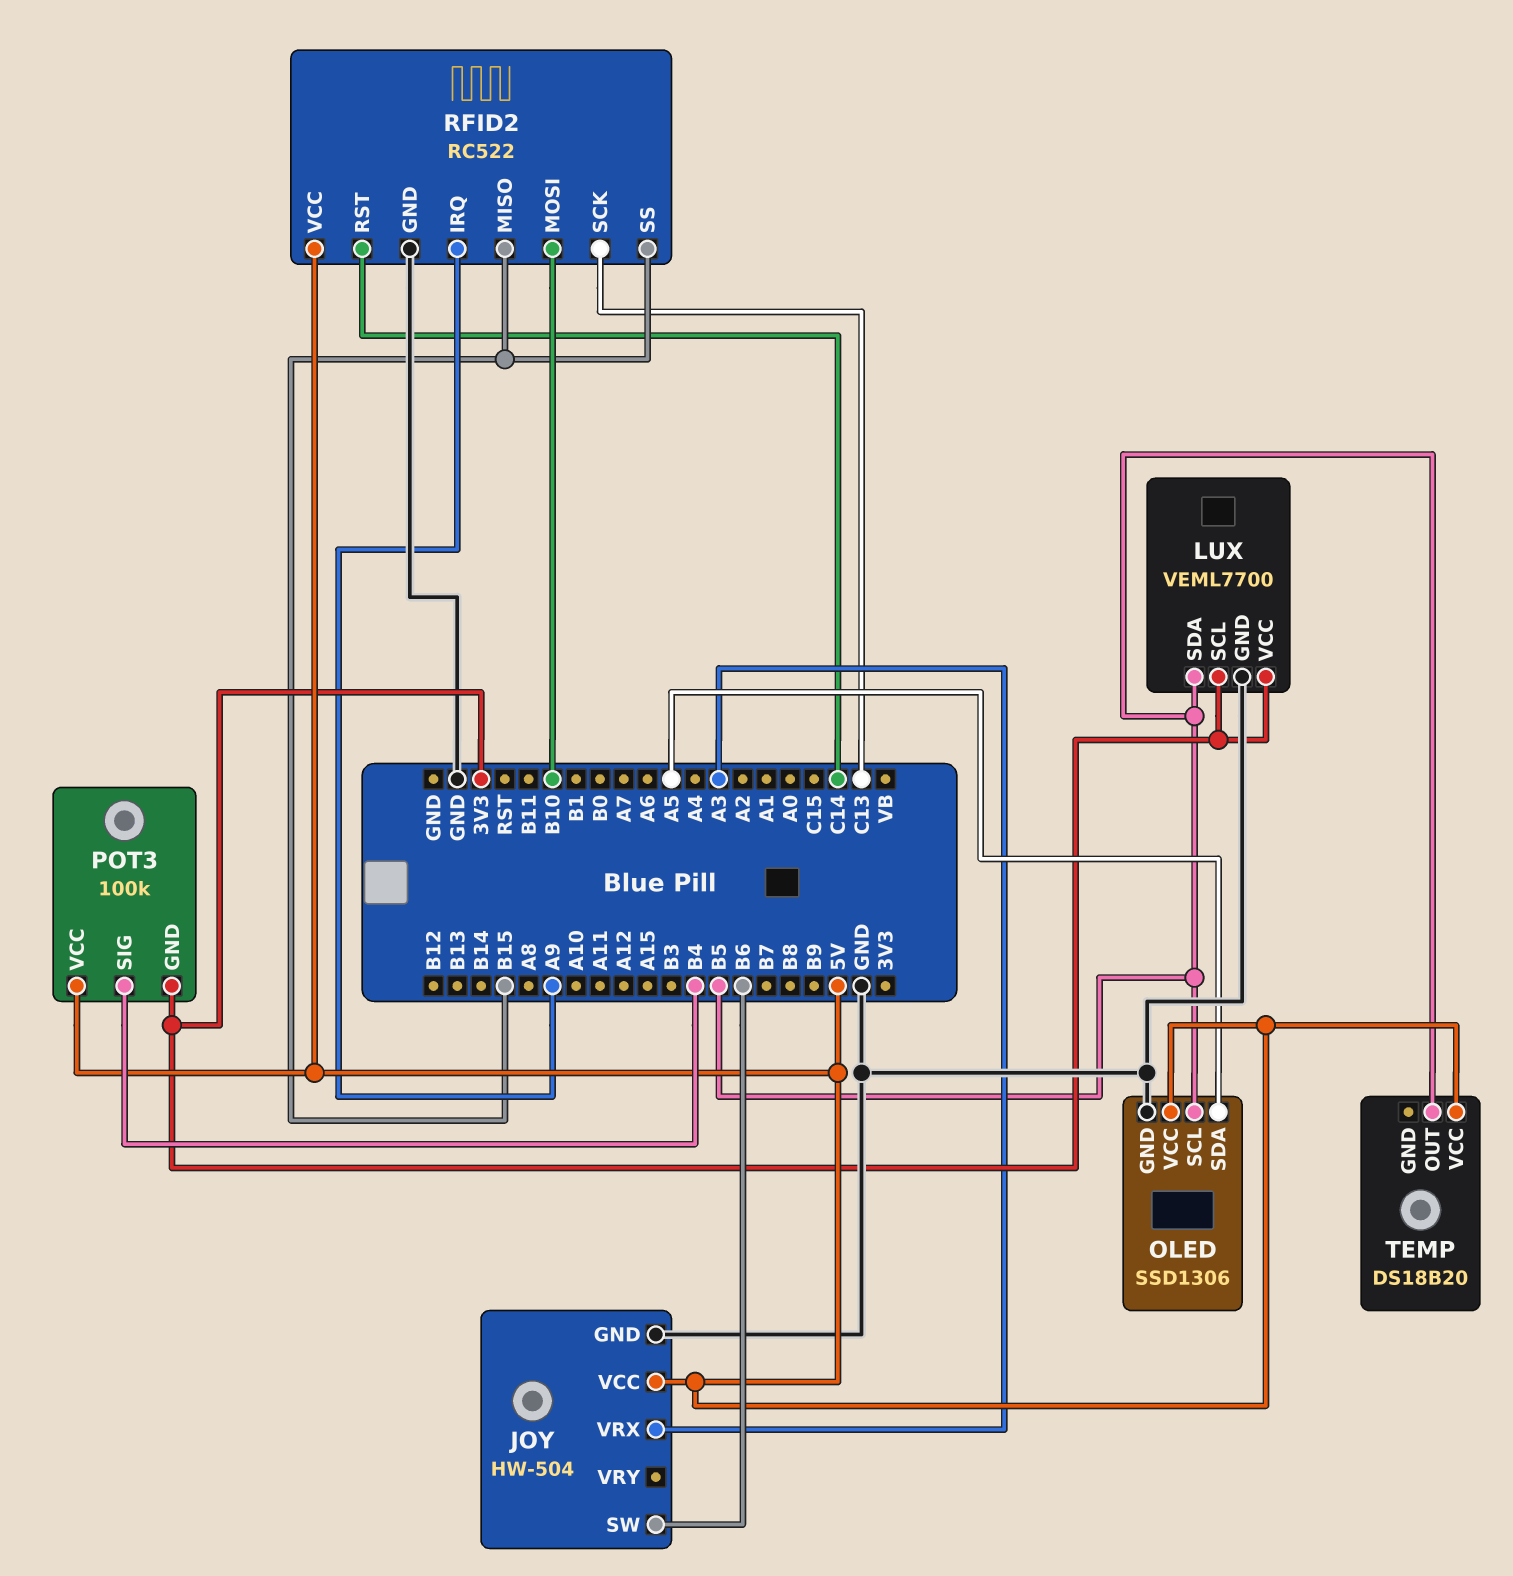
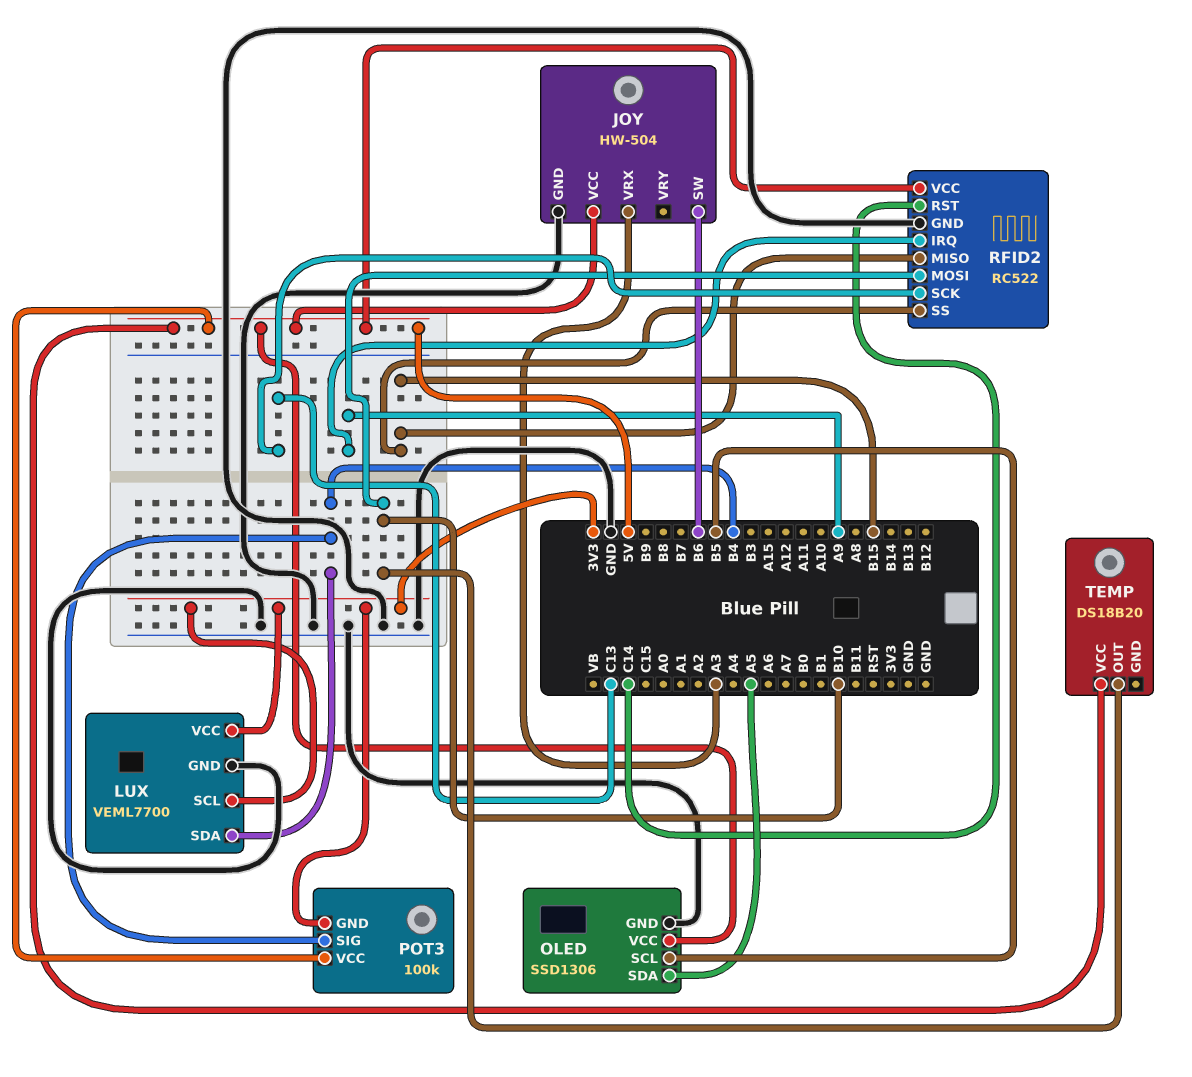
LUX pin SDA: B5 -> B4
TEMP pin OUT: B5 -> B10

